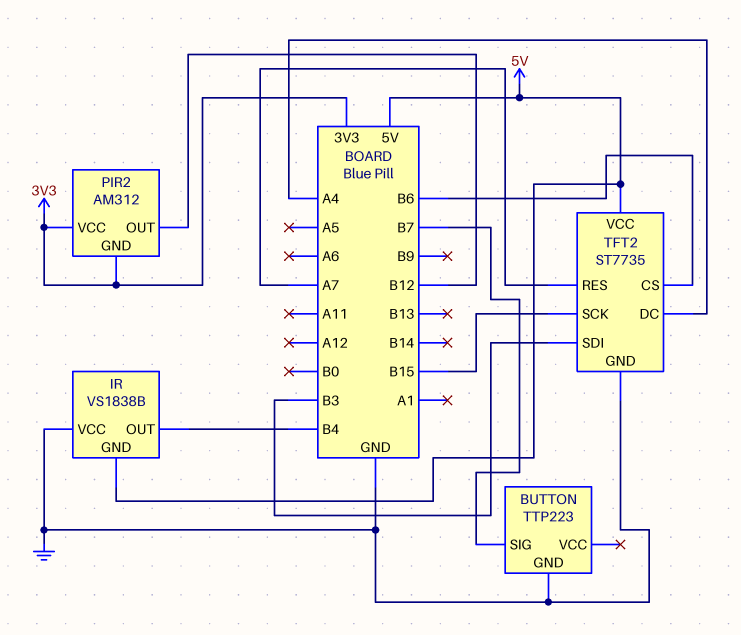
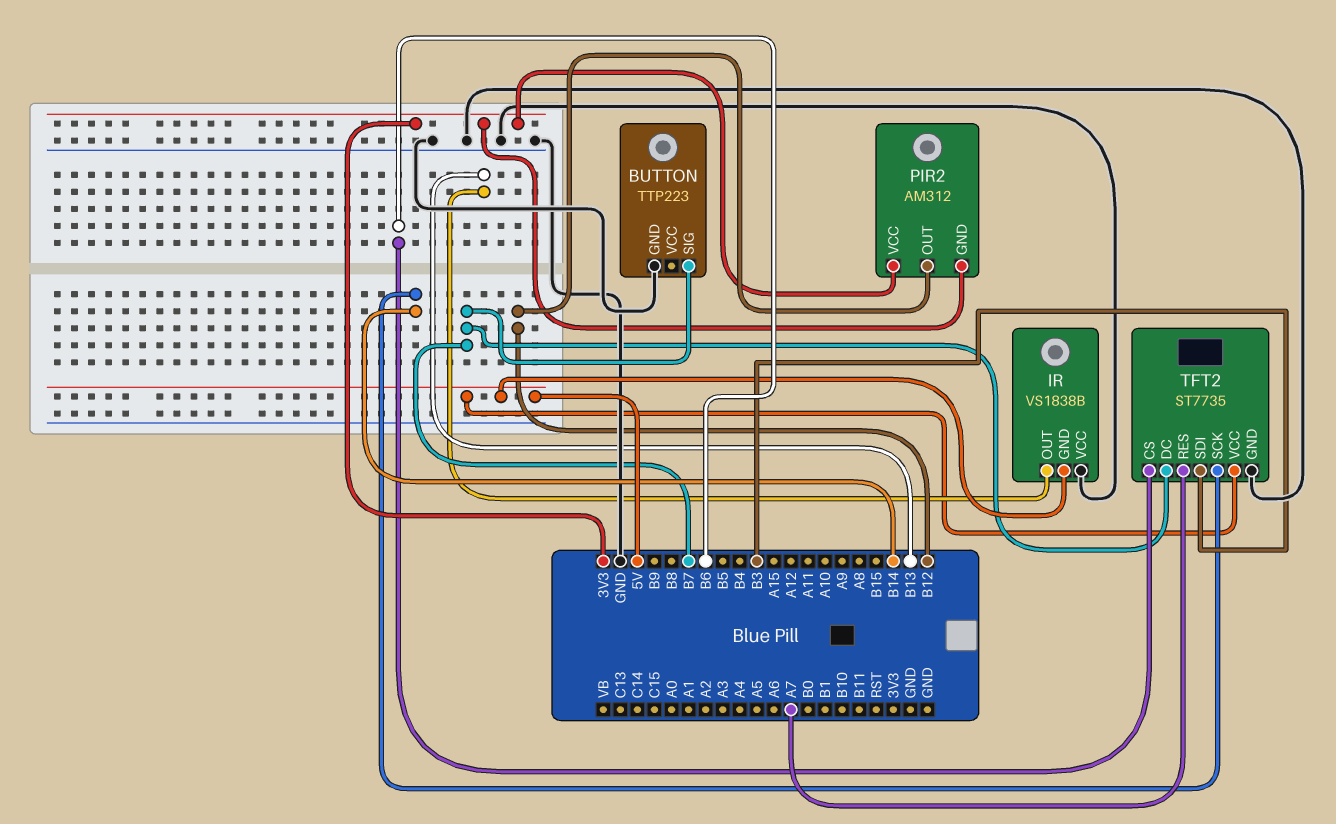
IR pin OUT: B4 -> B13
TFT2 pin DC: A4 -> B7
TFT2 pin SCK: B15 -> B14

